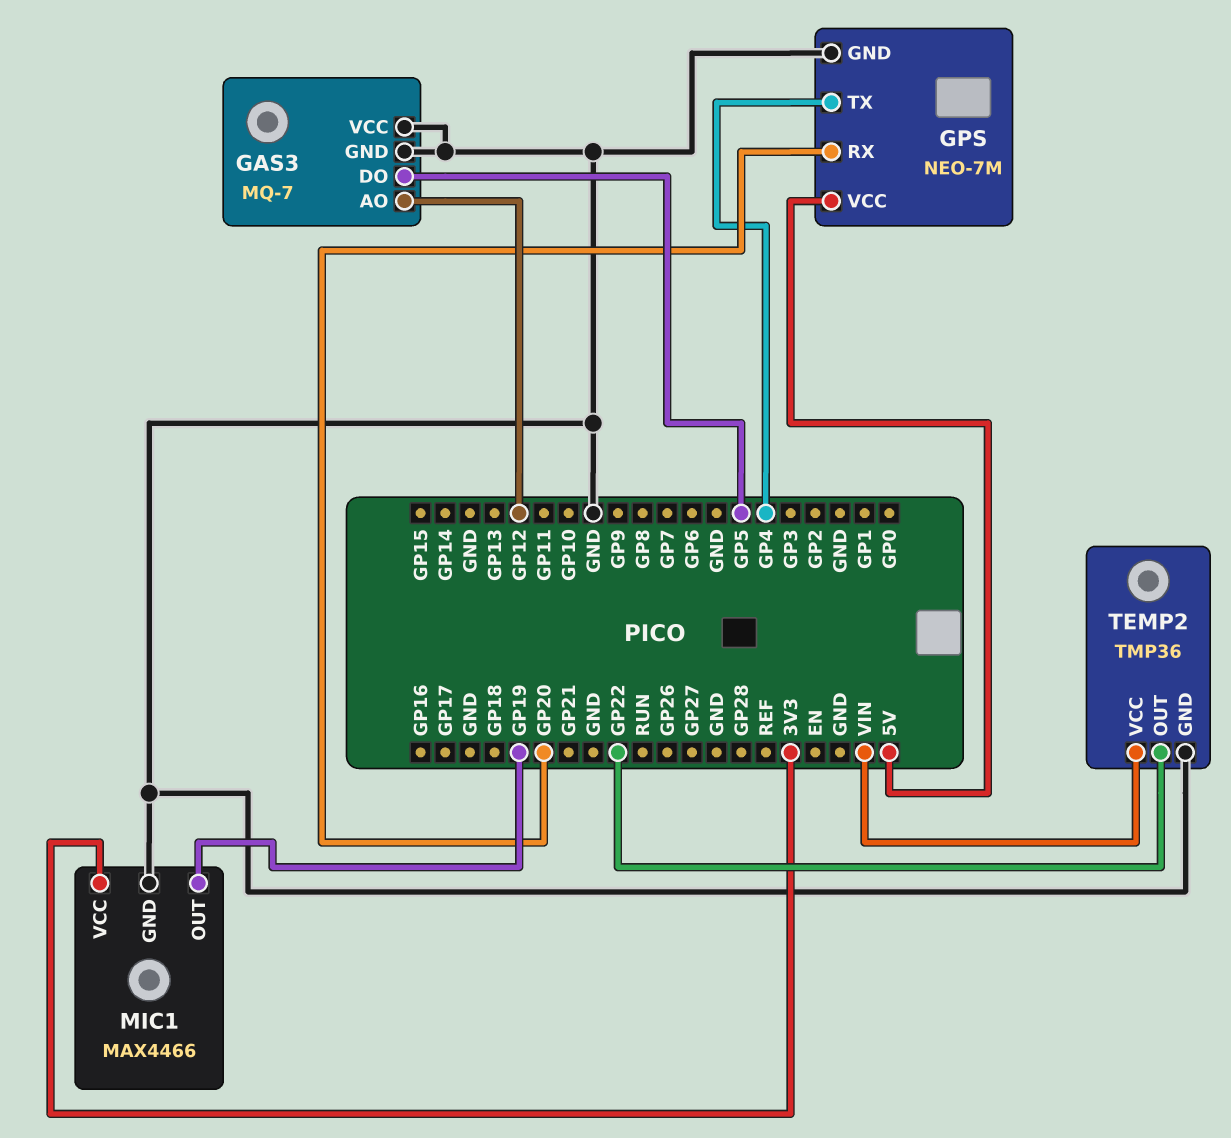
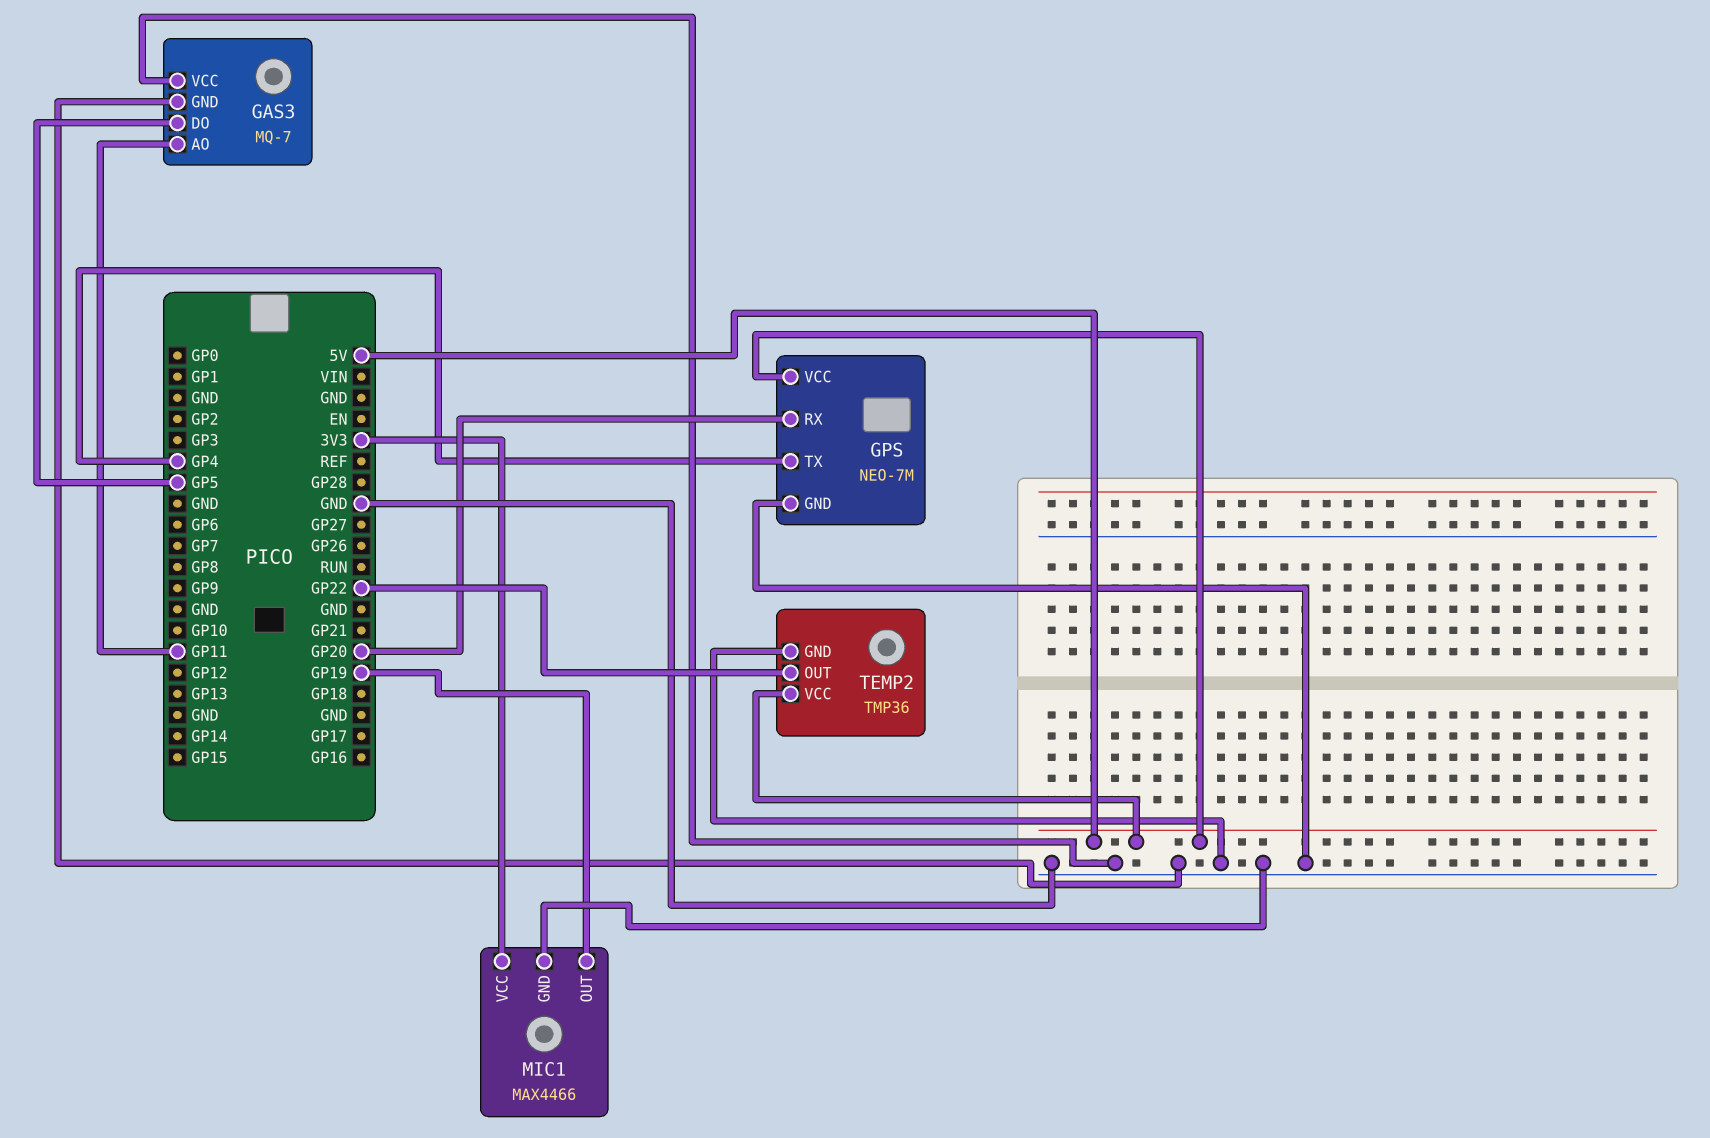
GAS3 pin AO: GP12 -> GP11
TEMP2 pin VCC: VIN -> 5V

